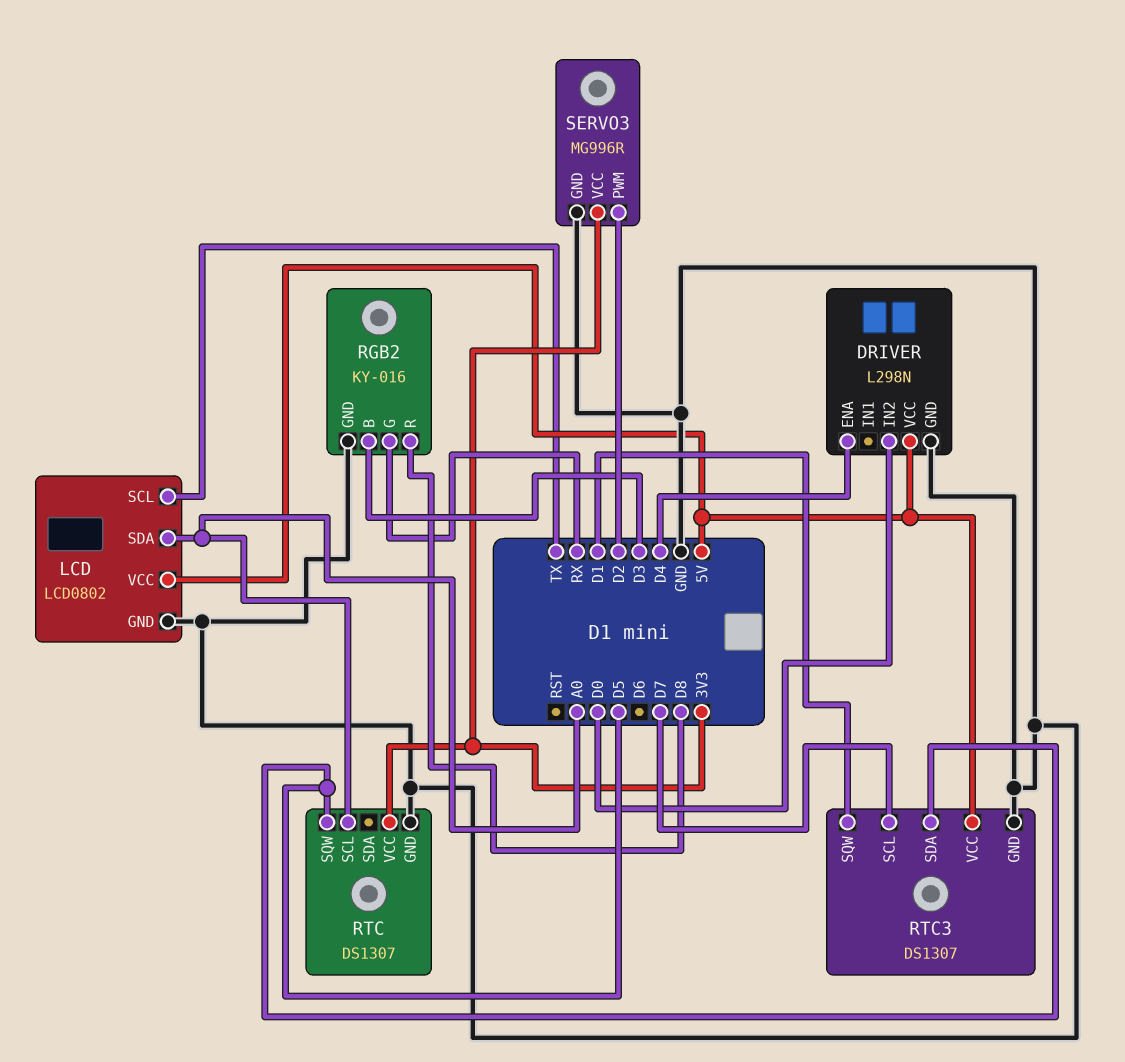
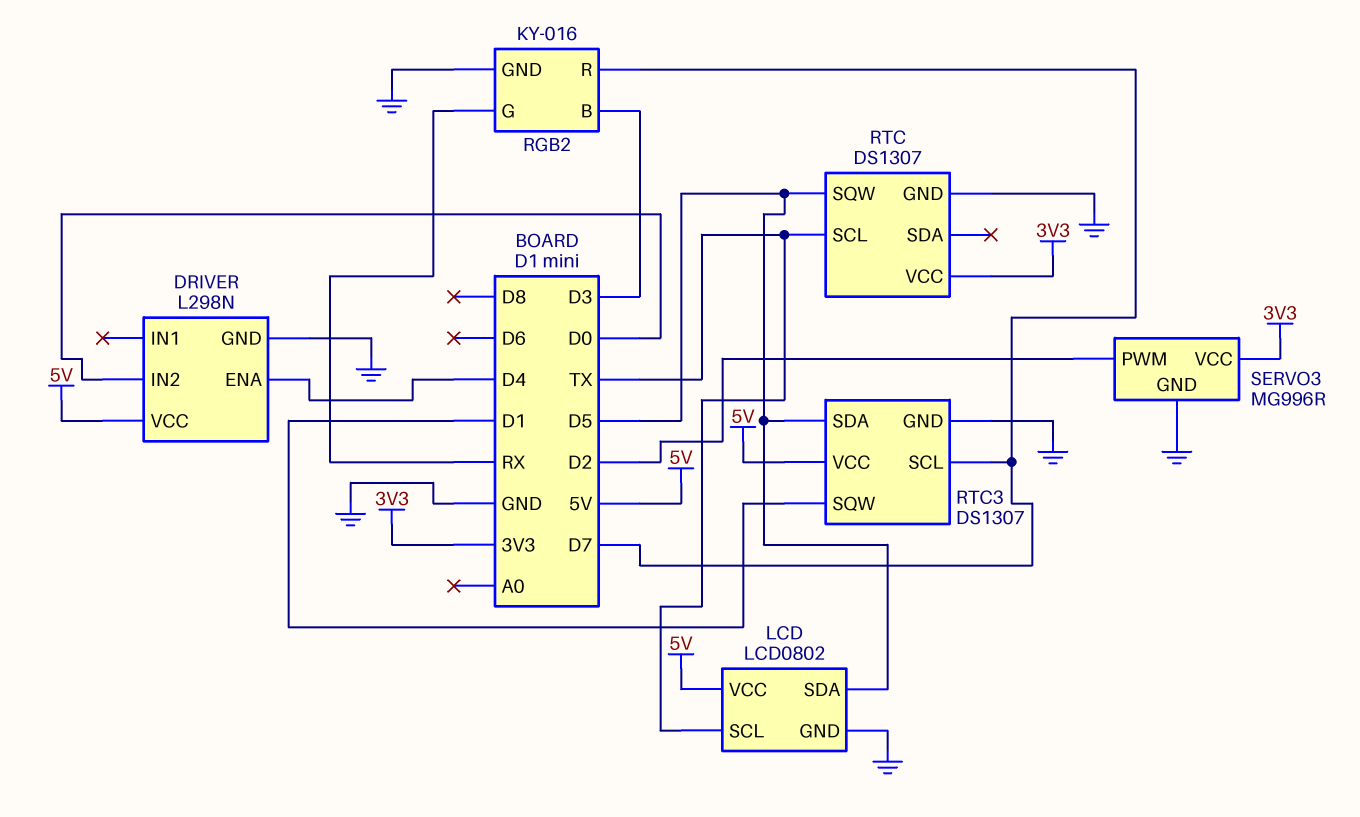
LCD pin SDA: A0 -> D5
RGB2 pin R: D8 -> D7
RTC pin SCL: A0 -> TX

